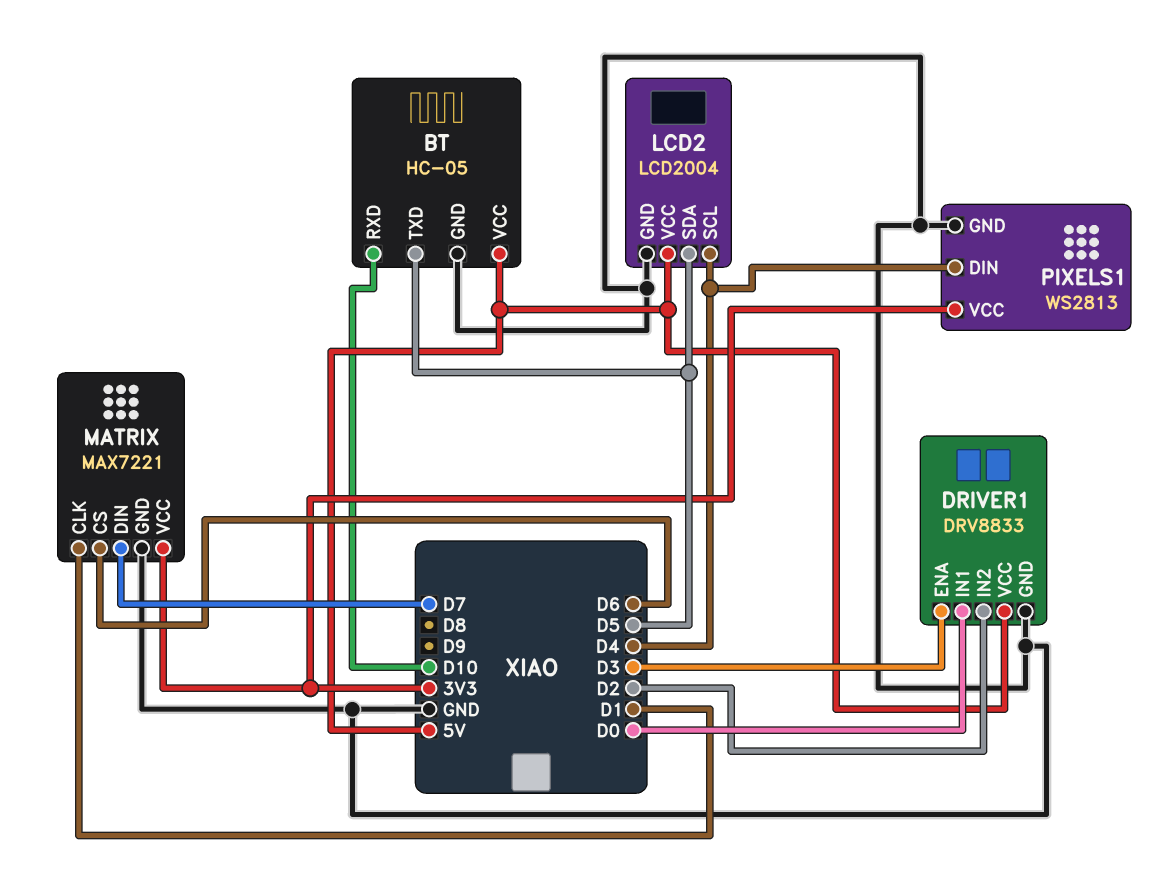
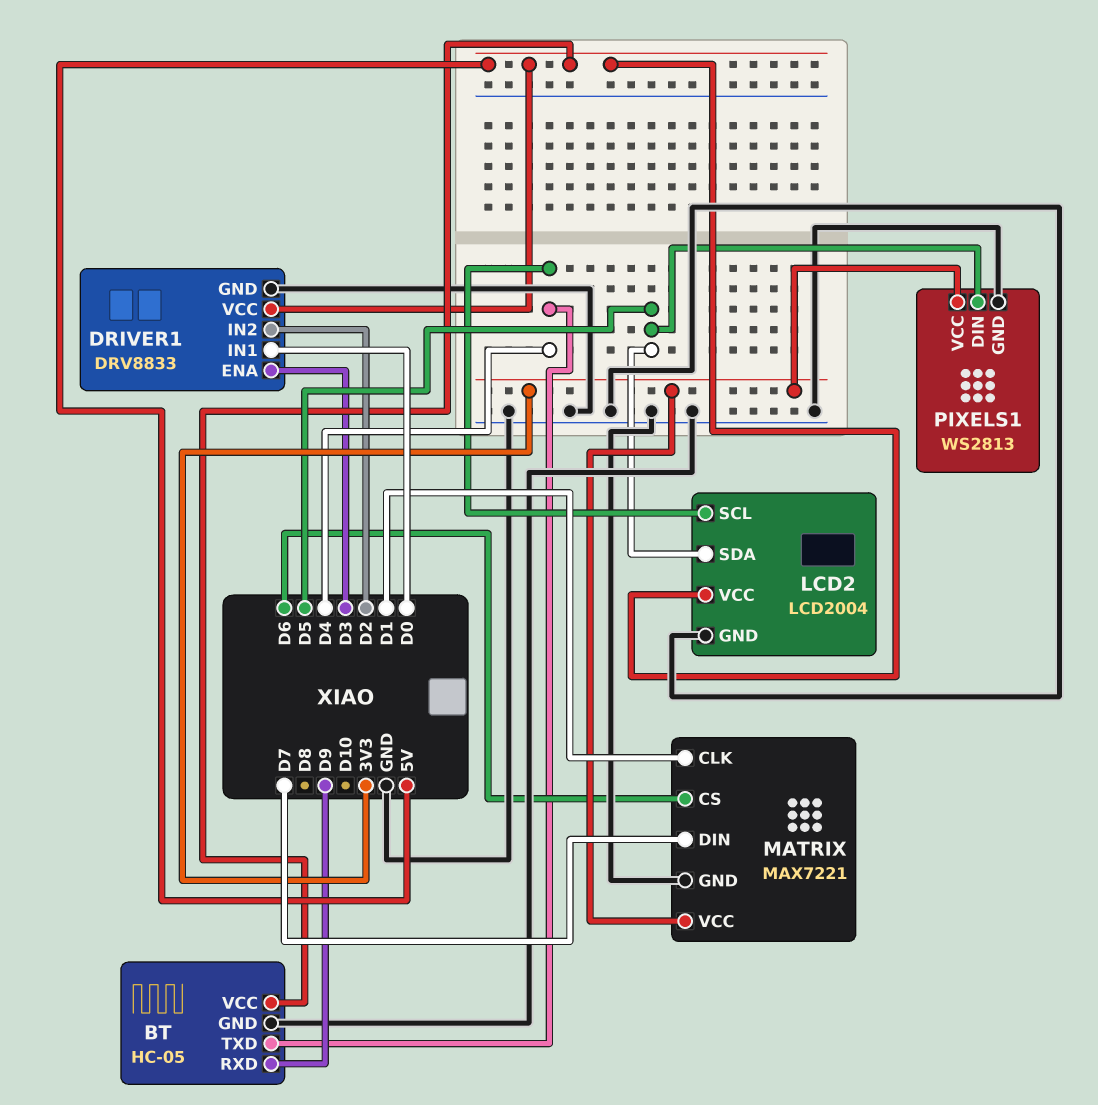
BT pin RXD: D10 -> D9
BT pin TXD: D5 -> D4
PIXELS1 pin DIN: D4 -> D5

